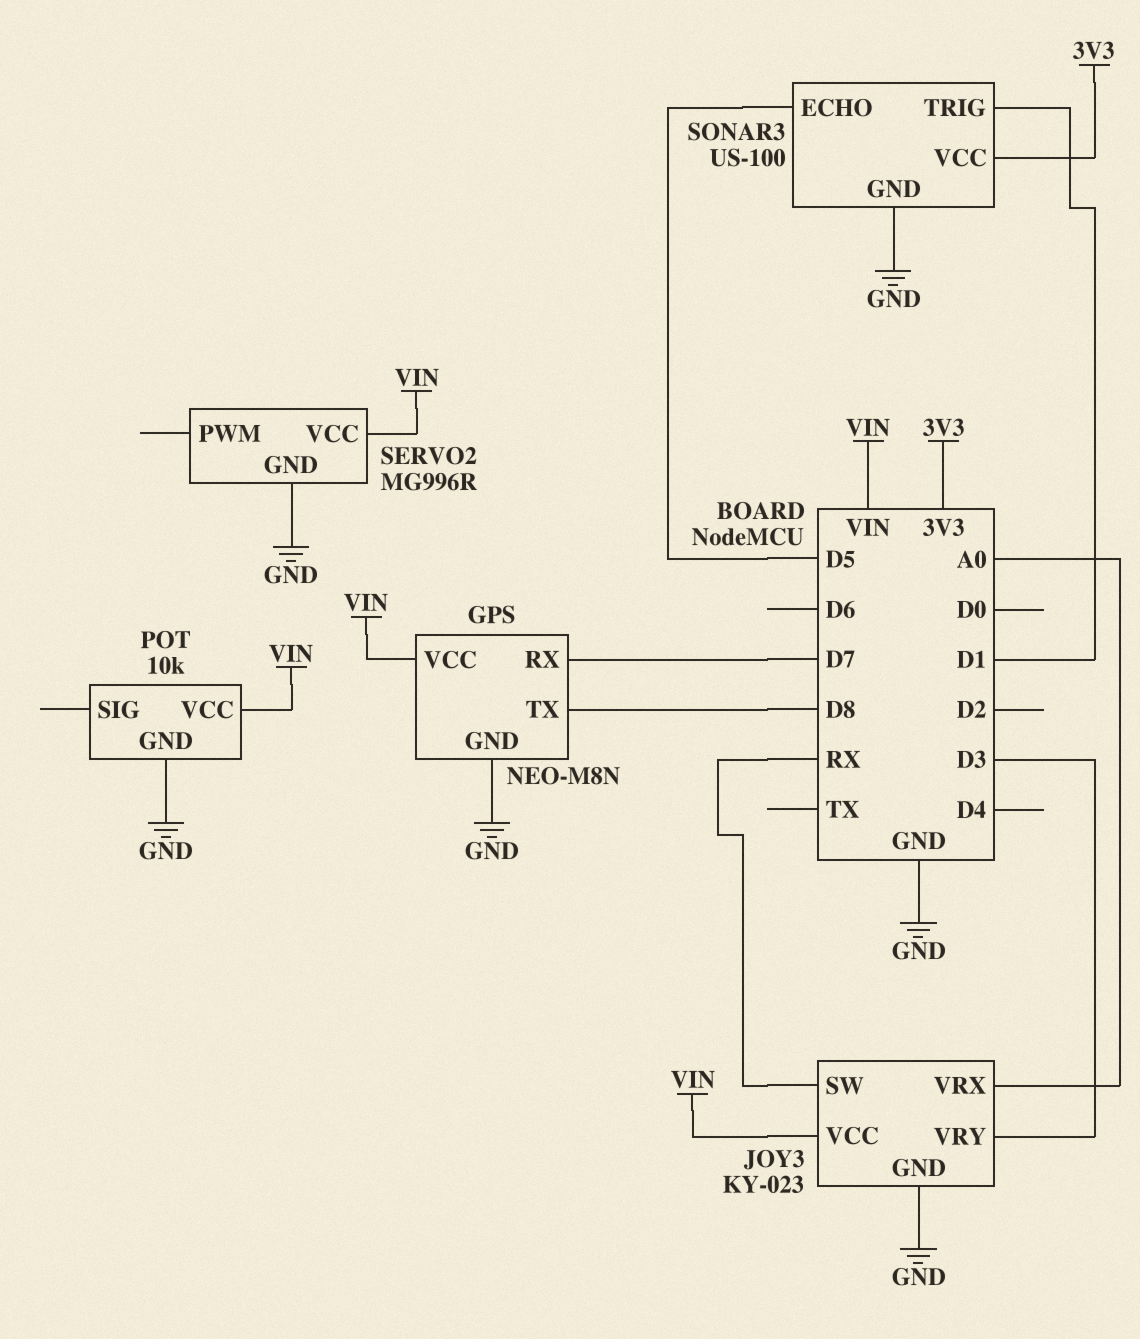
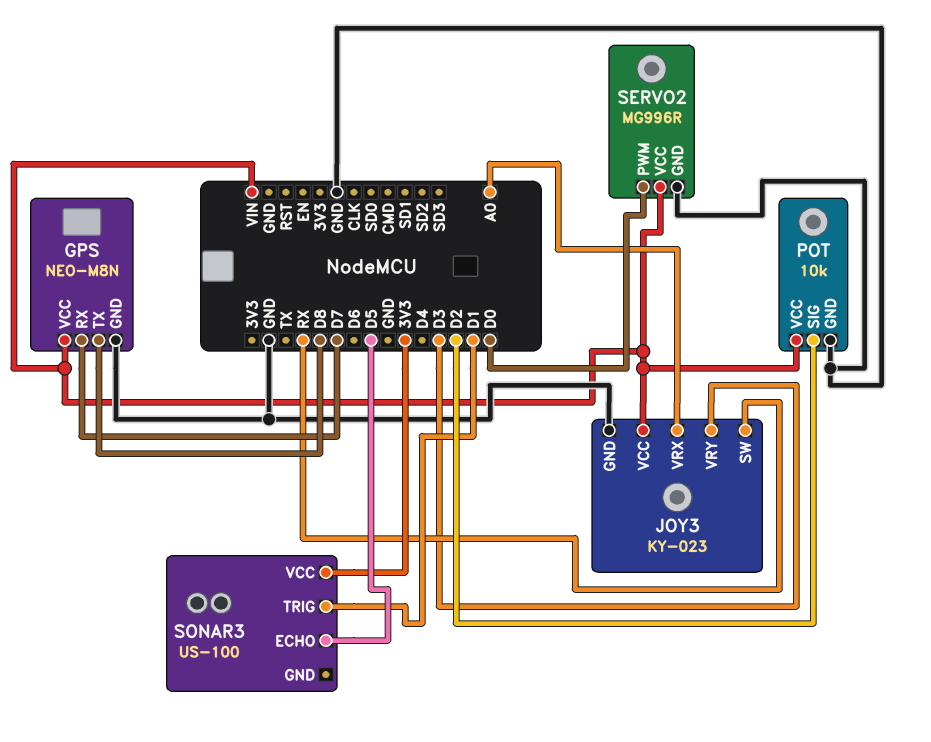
POT pin SIG: none -> D2
SERVO2 pin PWM: none -> D0
SONAR3 pin GND: GND -> none

